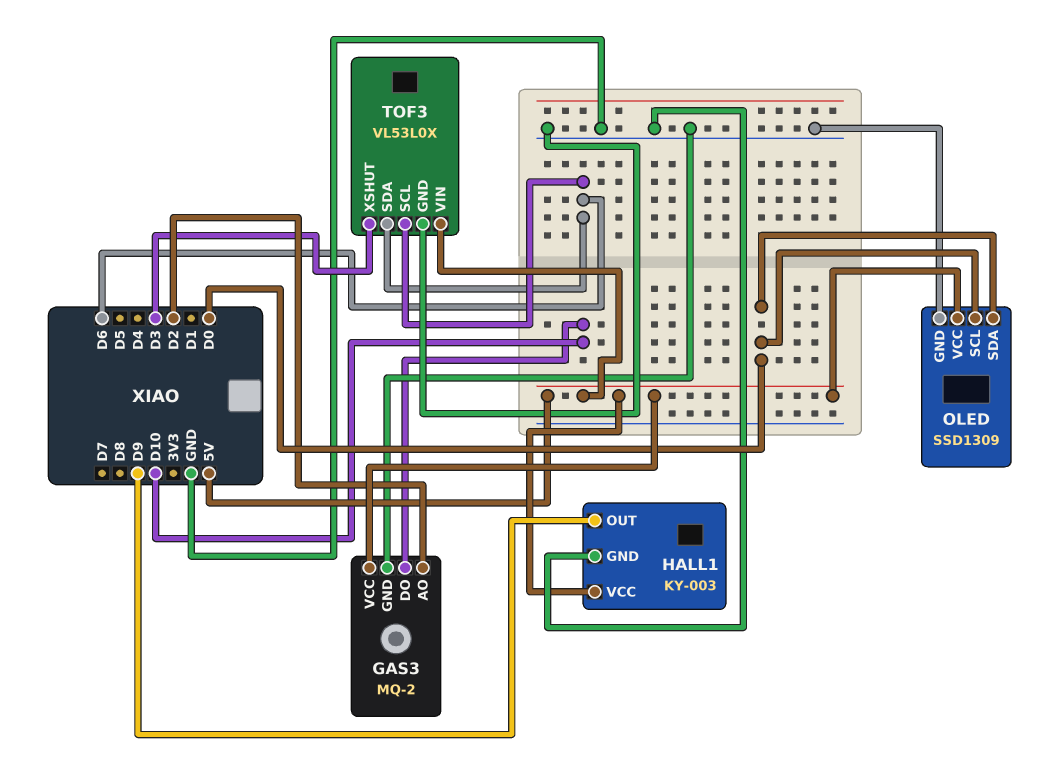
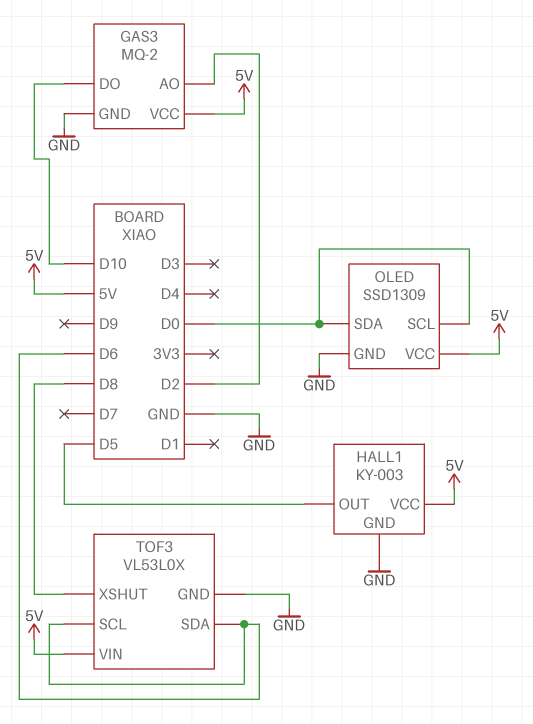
HALL1 pin OUT: D9 -> D5
TOF3 pin XSHUT: D3 -> D8

